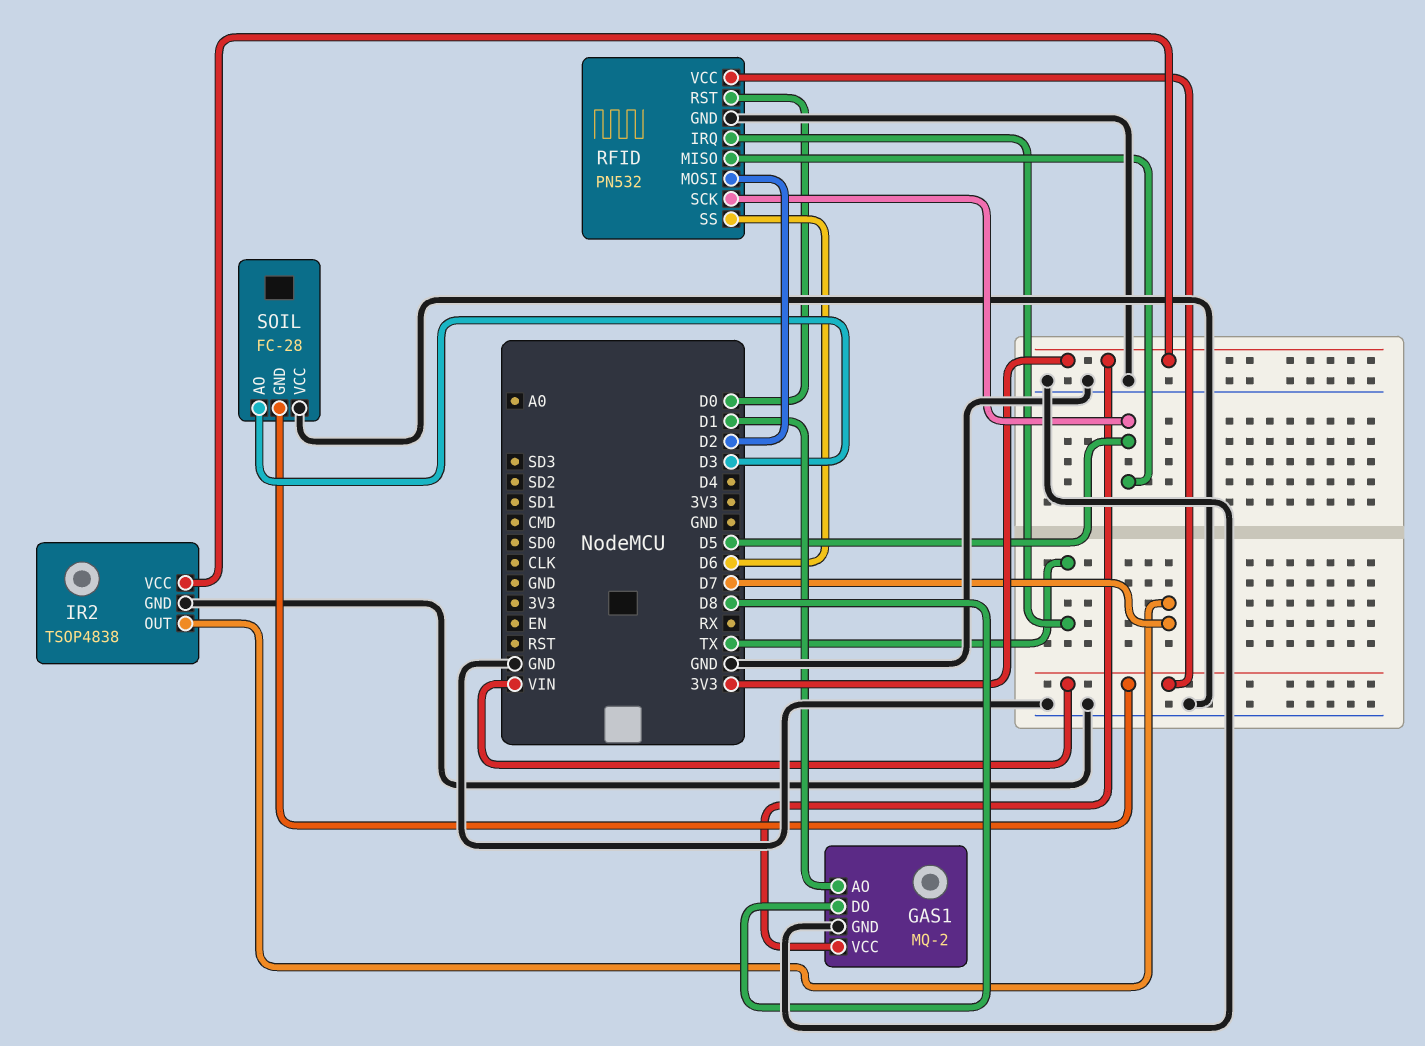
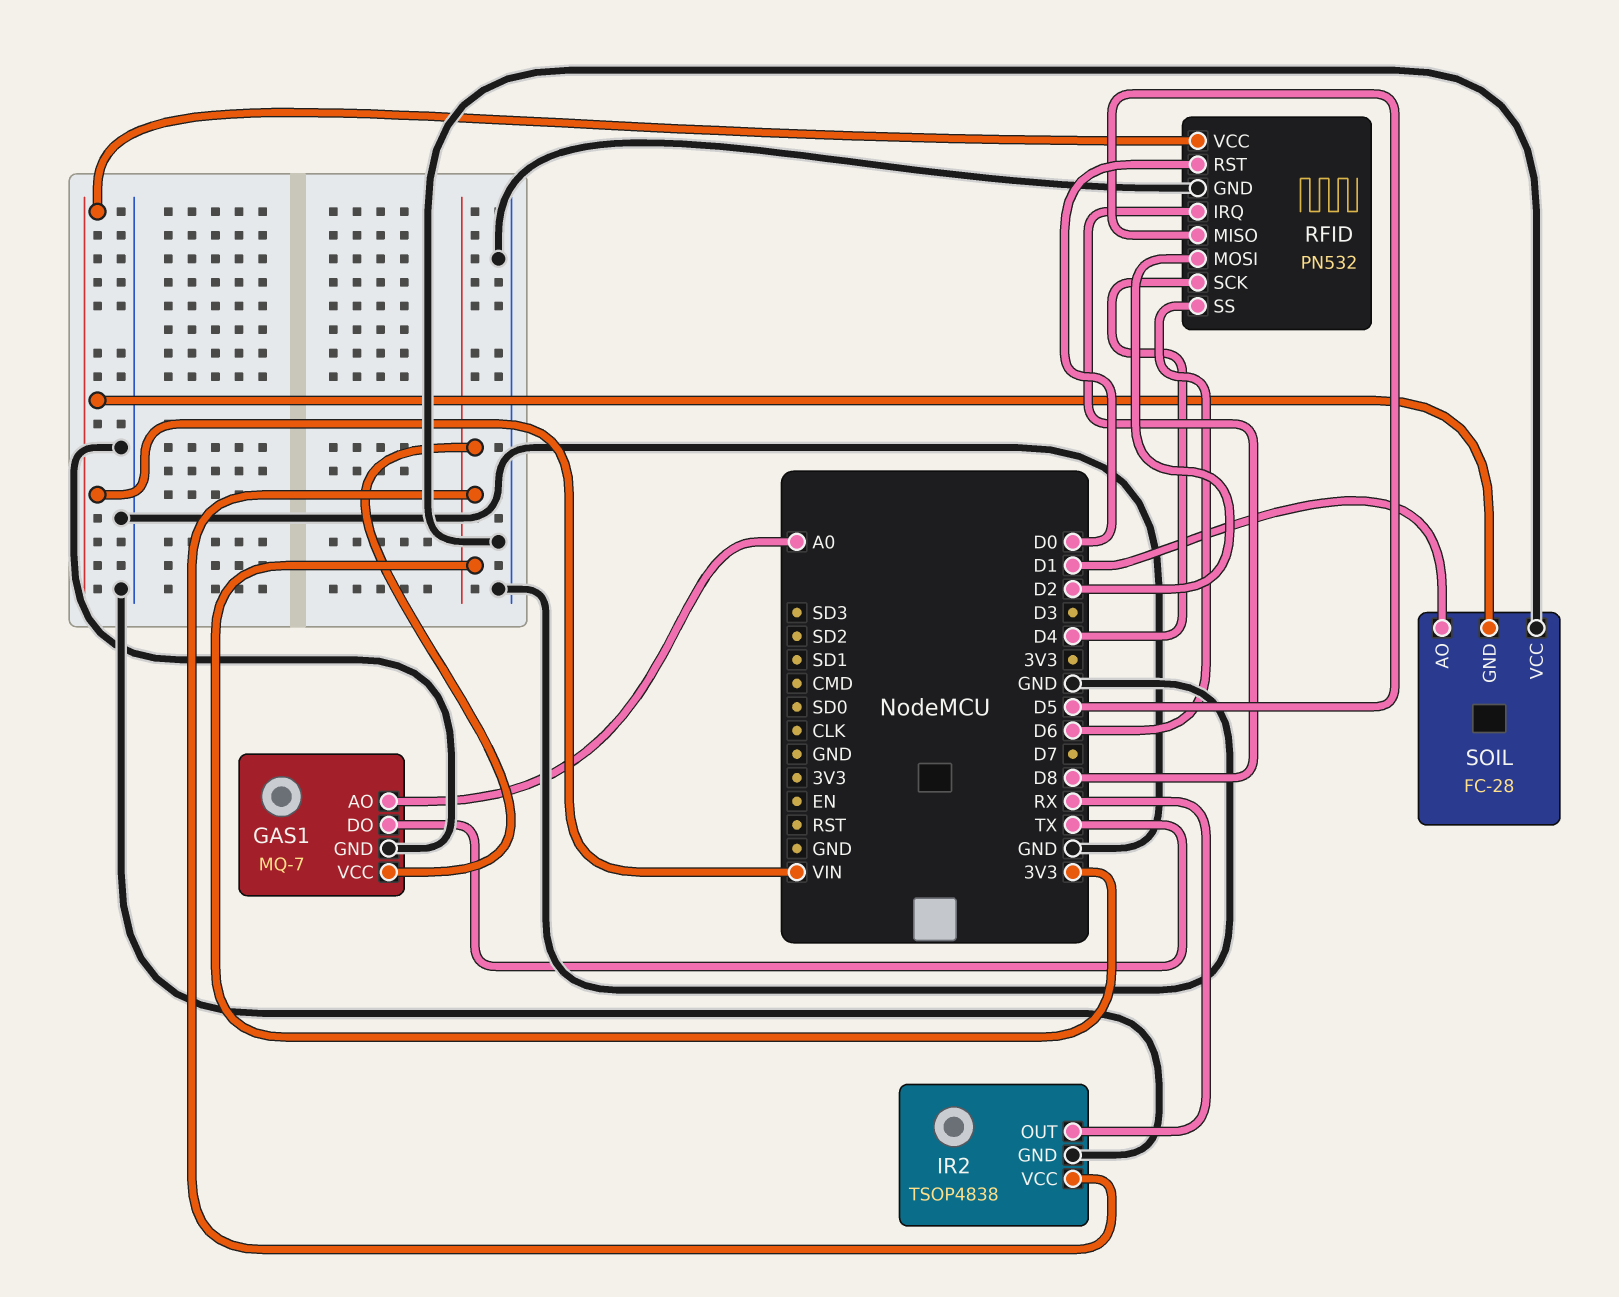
GAS1: MQ-2 -> MQ-7
GAS1 pin AO: D1 -> A0
GAS1 pin DO: D8 -> TX
IR2 pin OUT: D7 -> RX
RFID pin IRQ: TX -> D8
RFID pin SCK: D5 -> D4
SOIL pin AO: D3 -> D1

